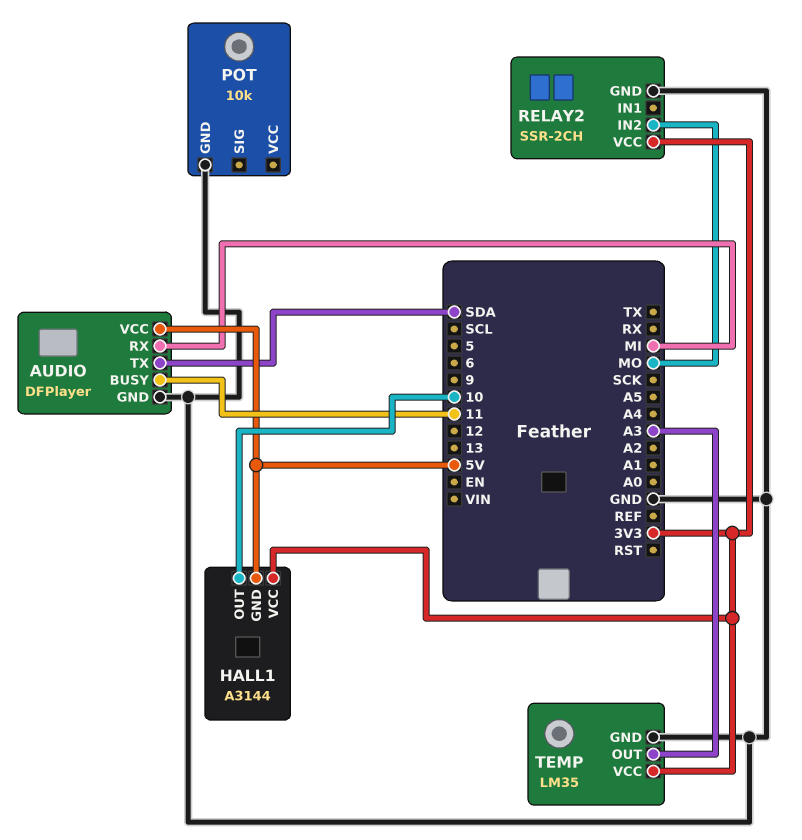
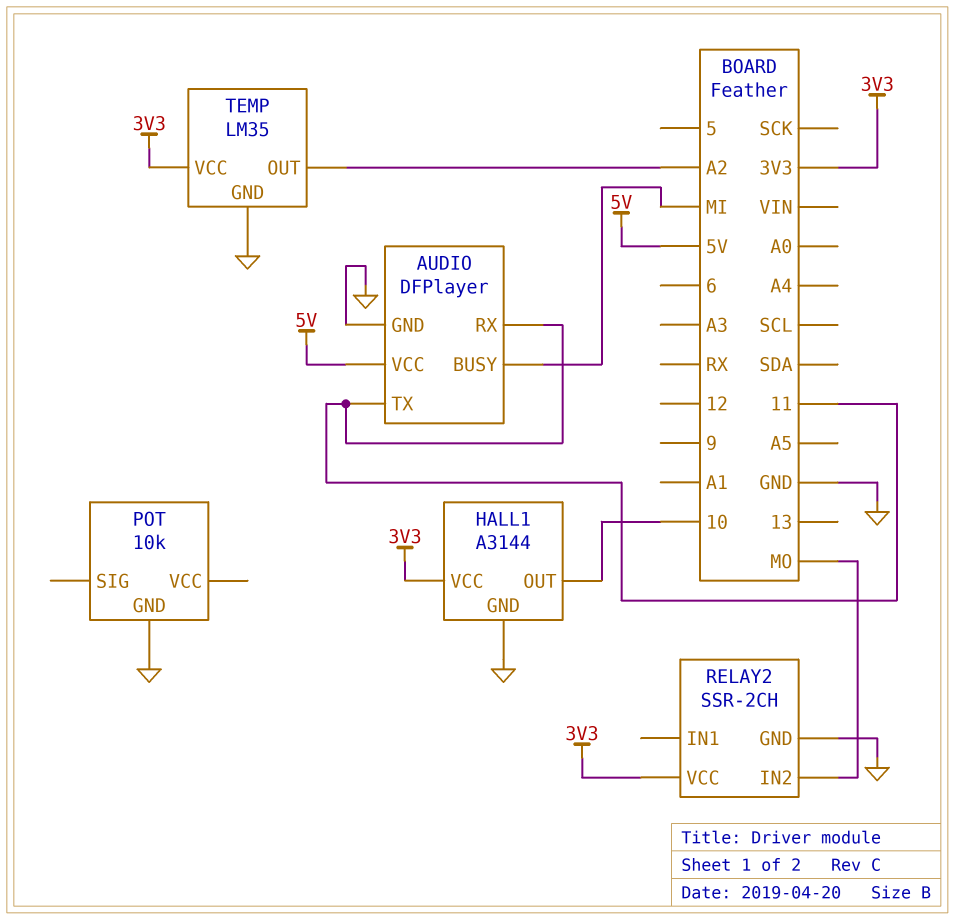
AUDIO pin BUSY: 11 -> MI
AUDIO pin RX: MI -> 11
AUDIO pin TX: SDA -> 11
HALL1 pin GND: 5V -> GND
TEMP pin OUT: A3 -> A2

